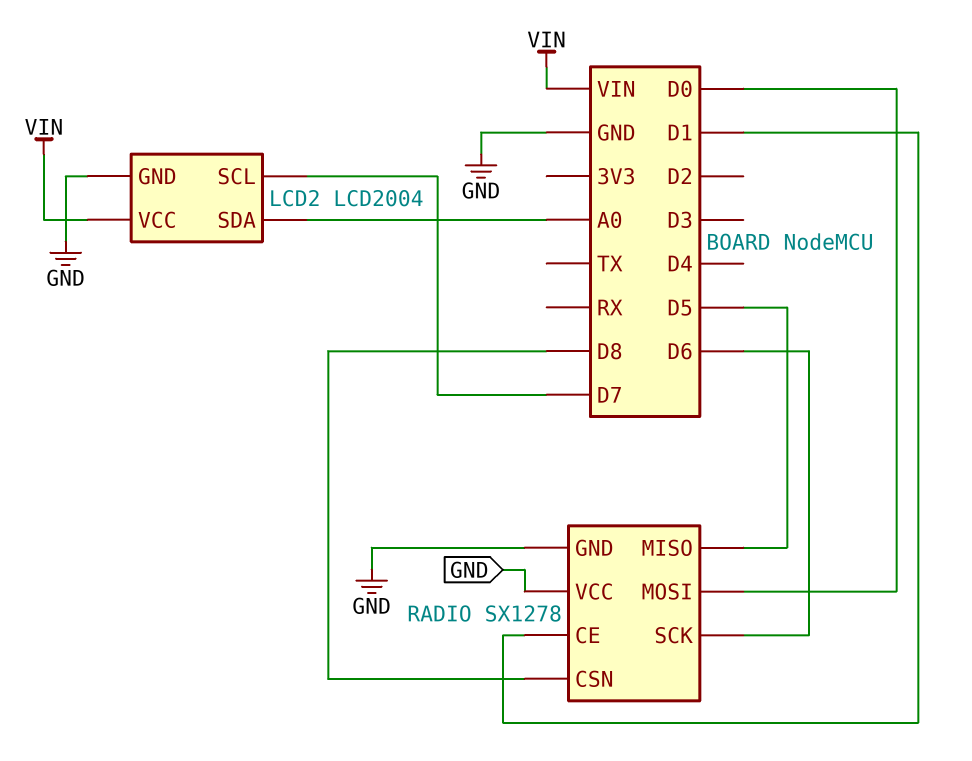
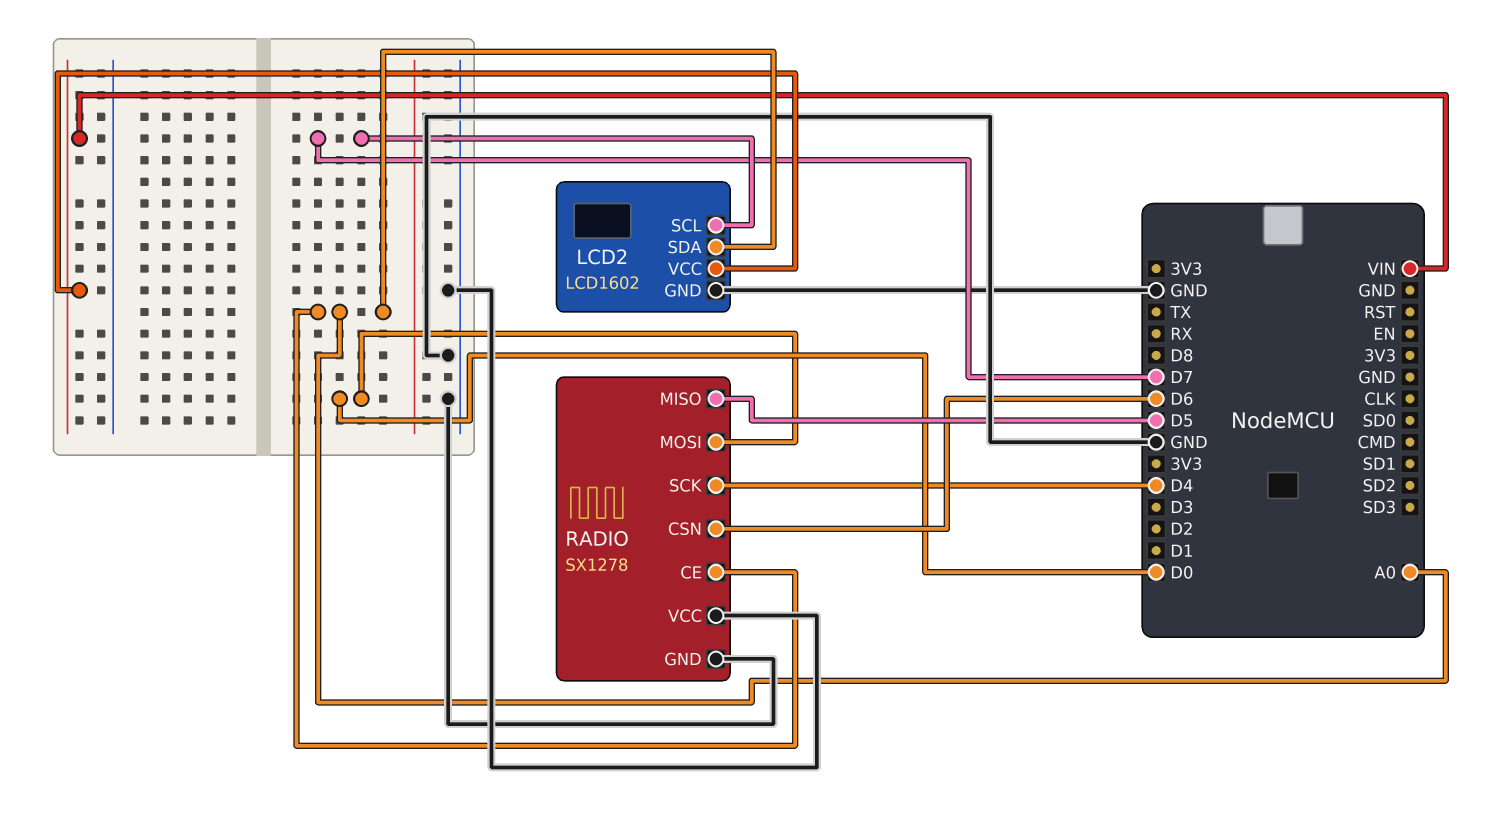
LCD2: LCD2004 -> LCD1602
RADIO pin CE: D1 -> A0
RADIO pin CSN: D8 -> D6
RADIO pin SCK: D6 -> D4

